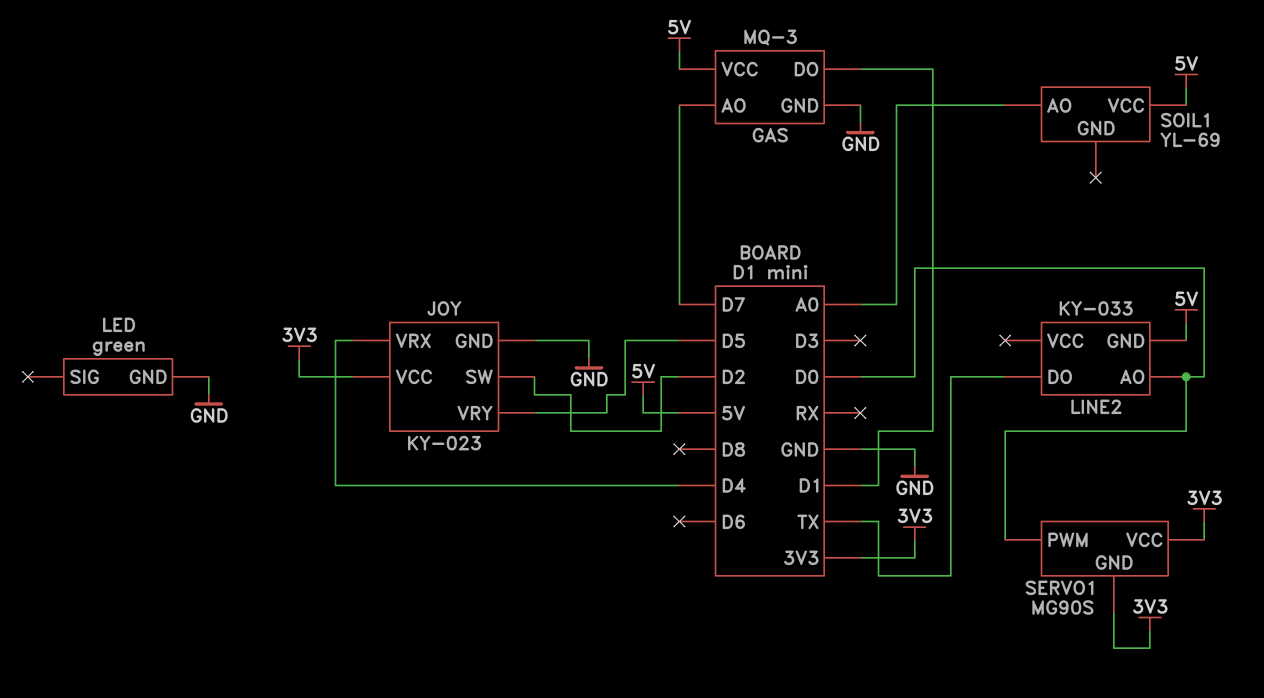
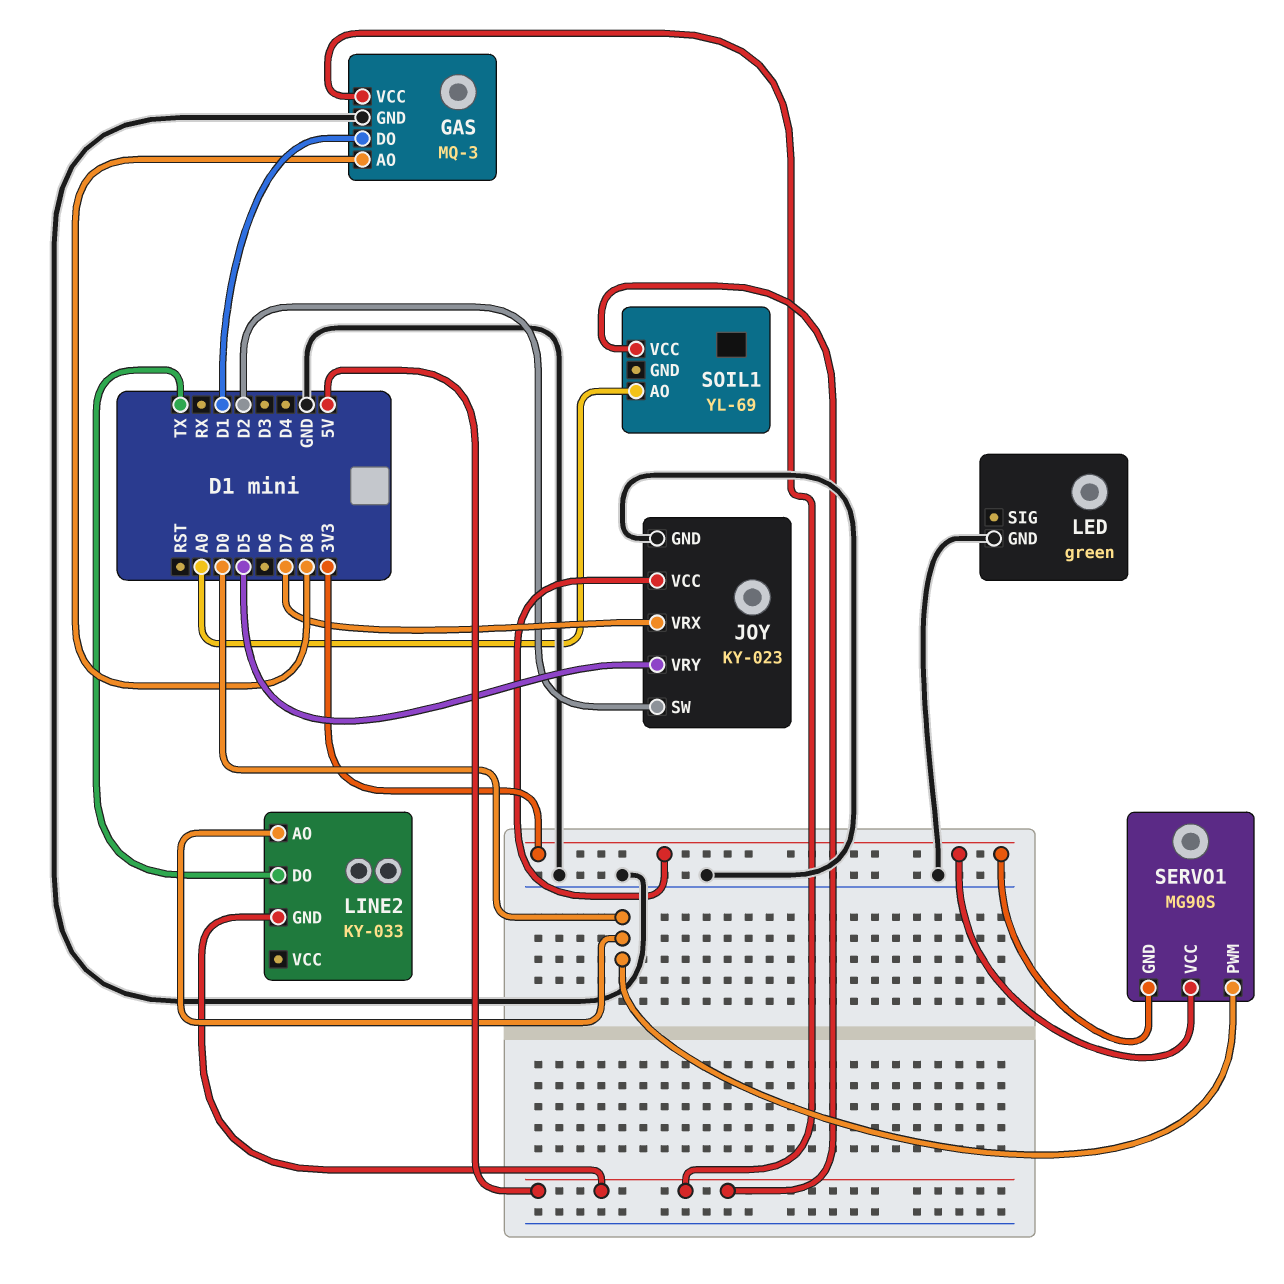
GAS pin AO: D7 -> D8
JOY pin VRX: D4 -> D7

